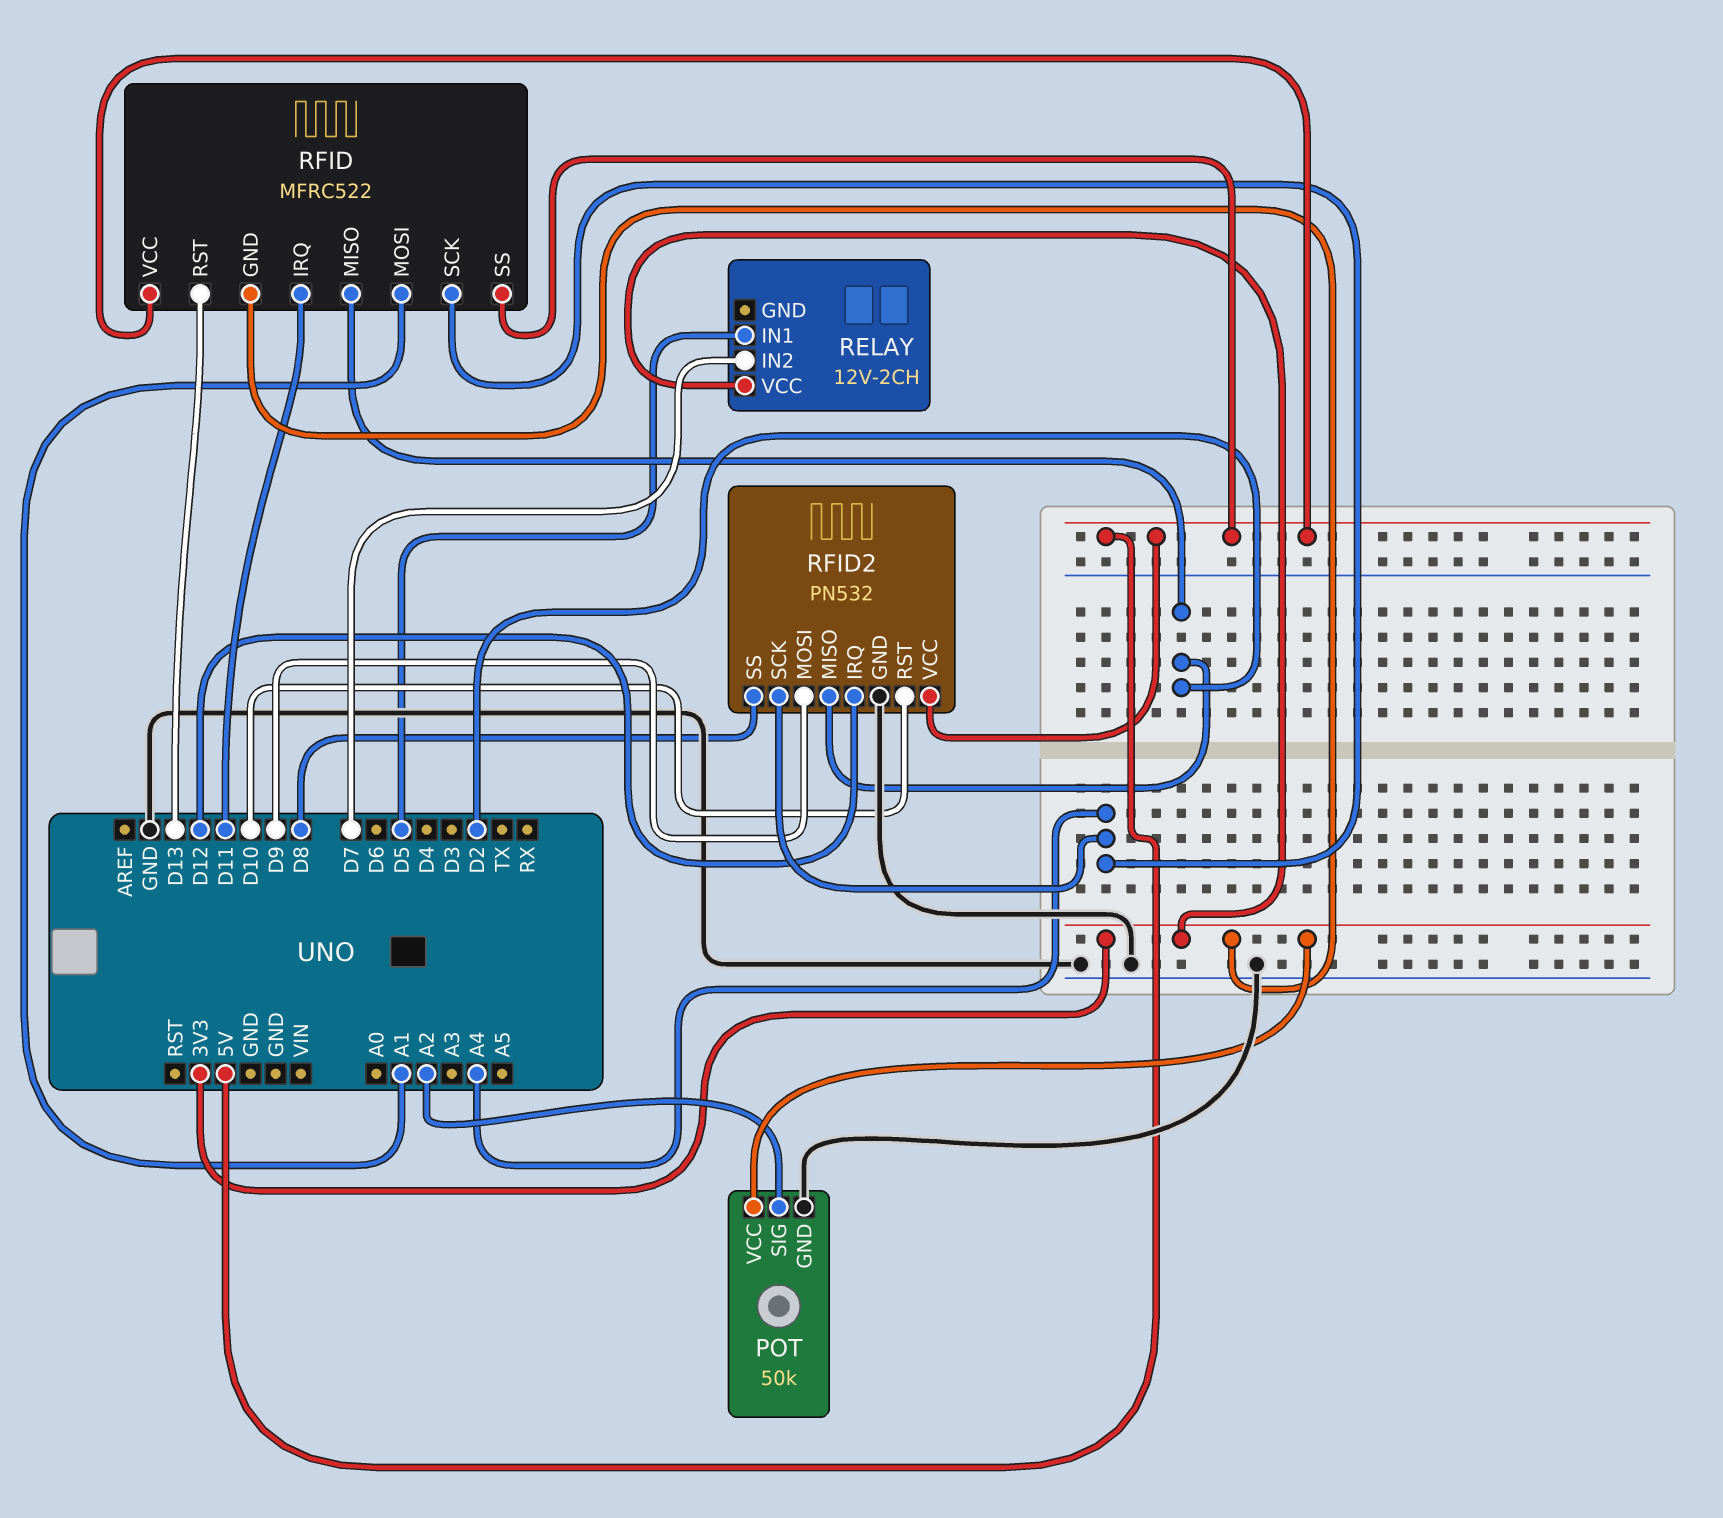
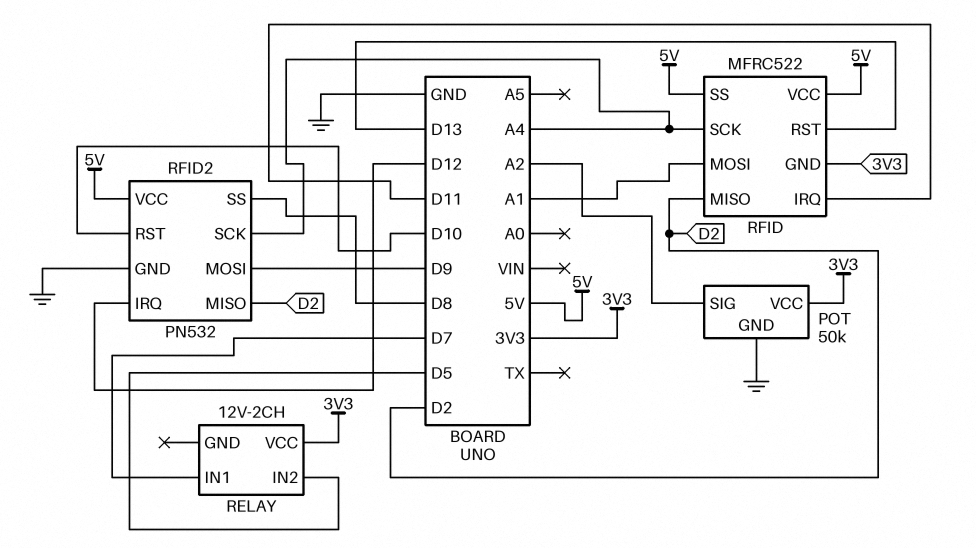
RELAY pin IN1: D5 -> D7
RELAY pin IN2: D7 -> D5

